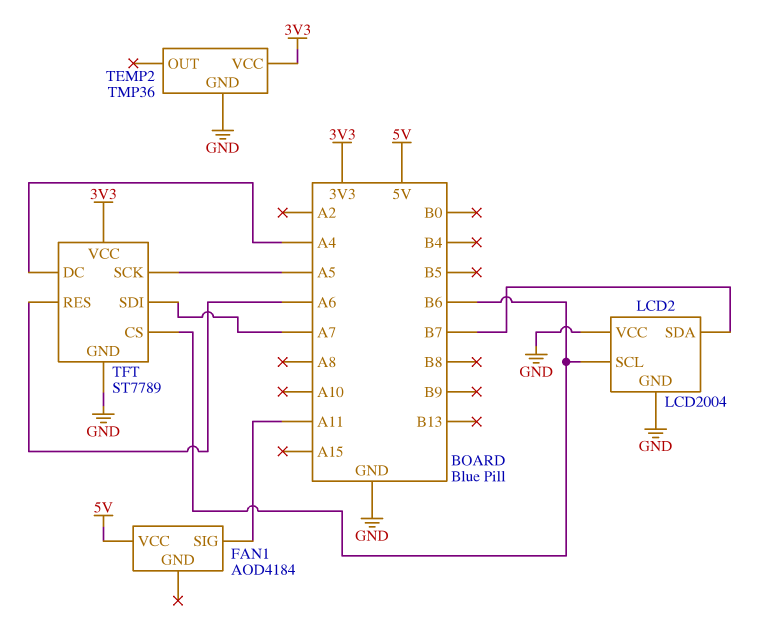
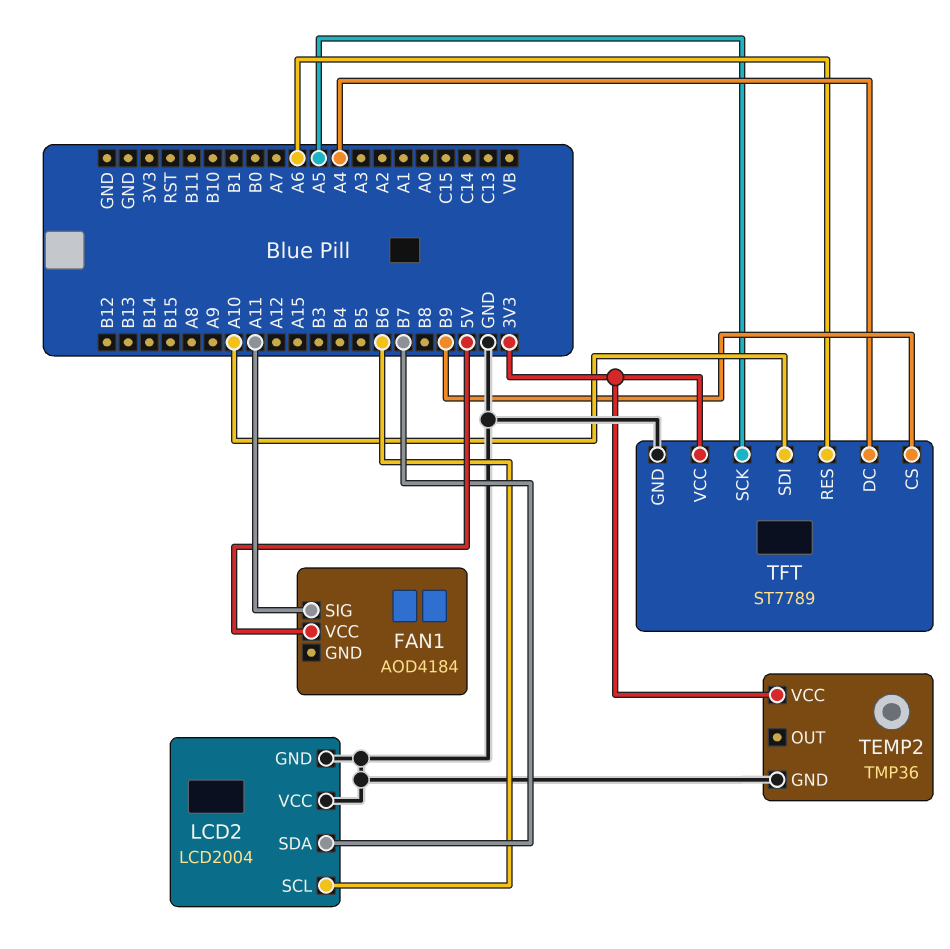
TFT pin CS: B6 -> B9
TFT pin SDI: A7 -> A10

